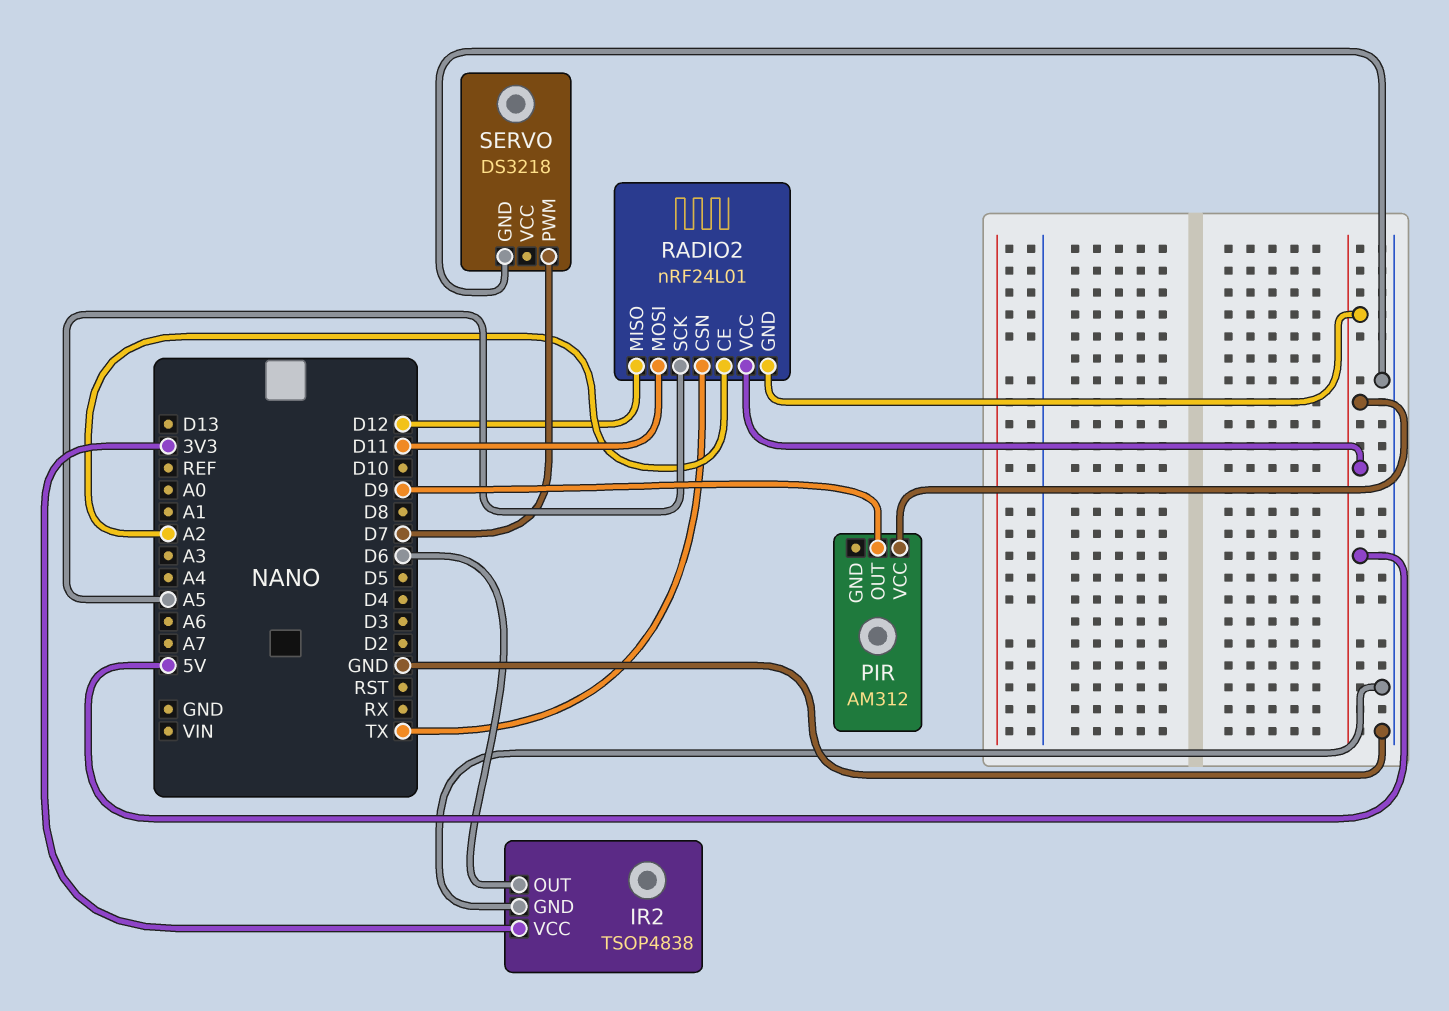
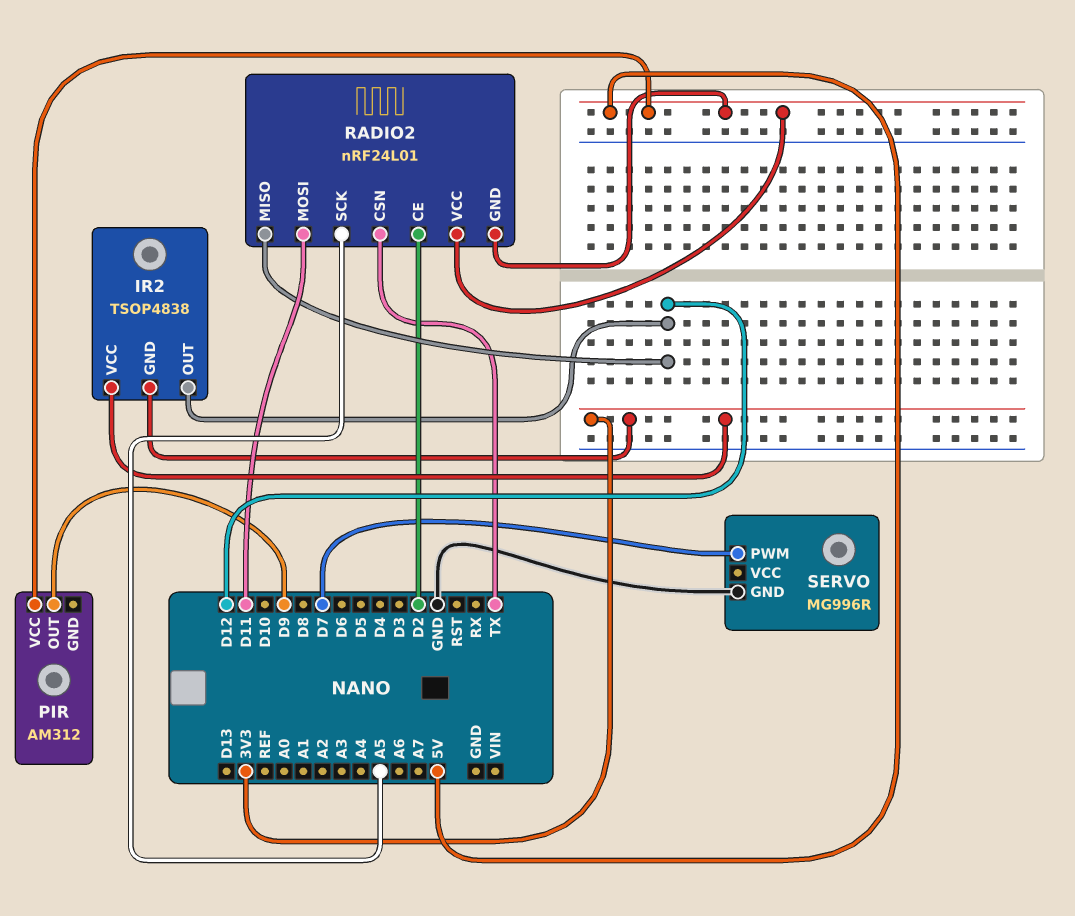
IR2 pin GND: GND -> 3V3
IR2 pin OUT: D6 -> D12
RADIO2 pin CE: A2 -> D2
SERVO: DS3218 -> MG996R

